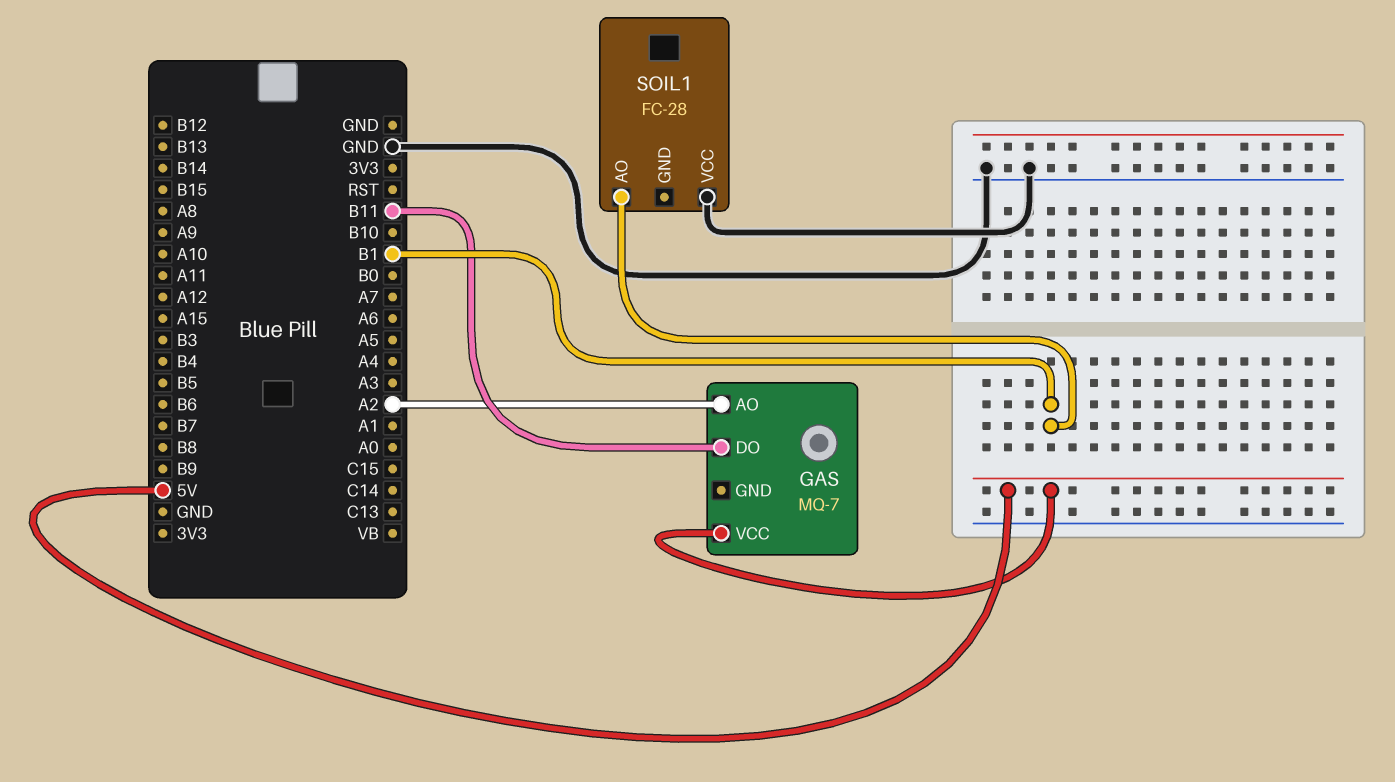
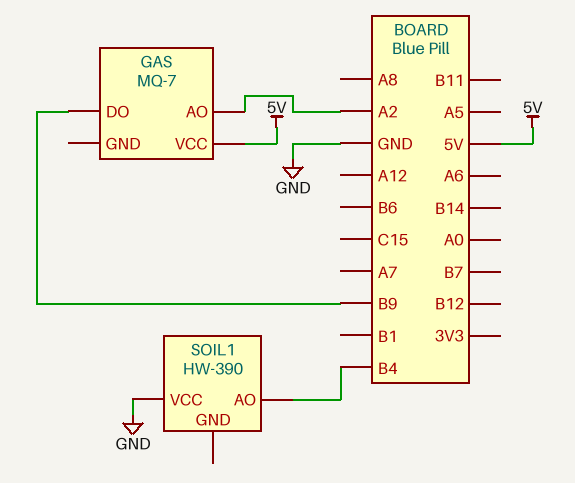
GAS pin DO: B11 -> B9
SOIL1: FC-28 -> HW-390
SOIL1 pin AO: B1 -> B4

